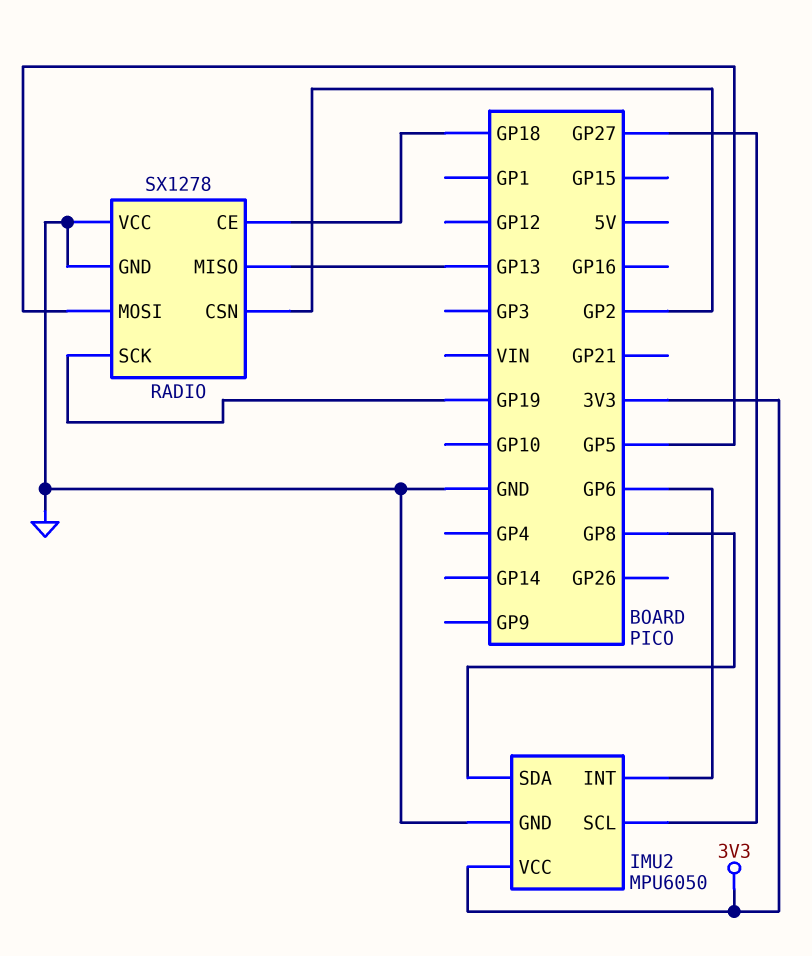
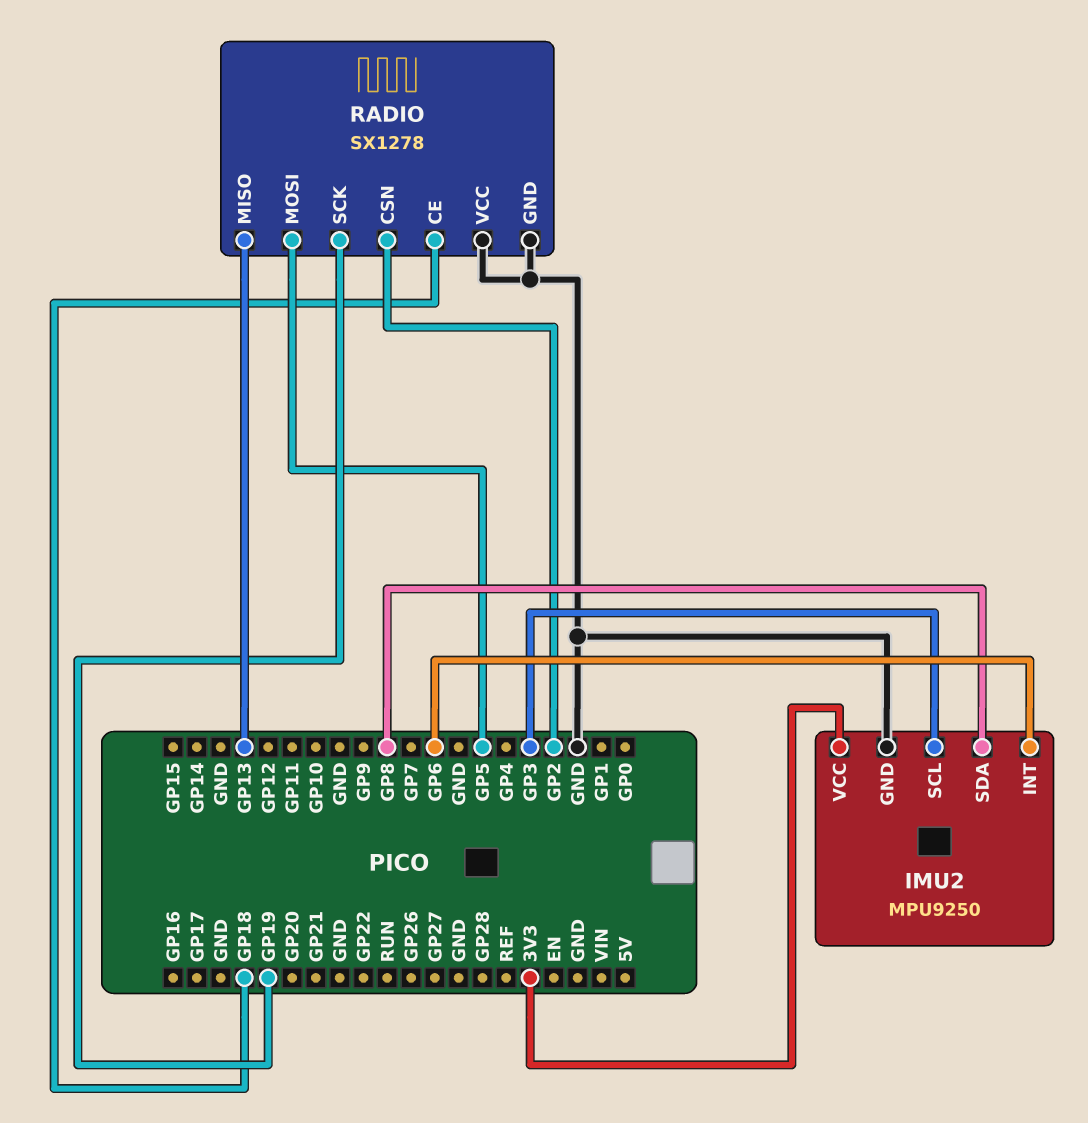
IMU2: MPU6050 -> MPU9250
IMU2 pin SCL: GP27 -> GP3

